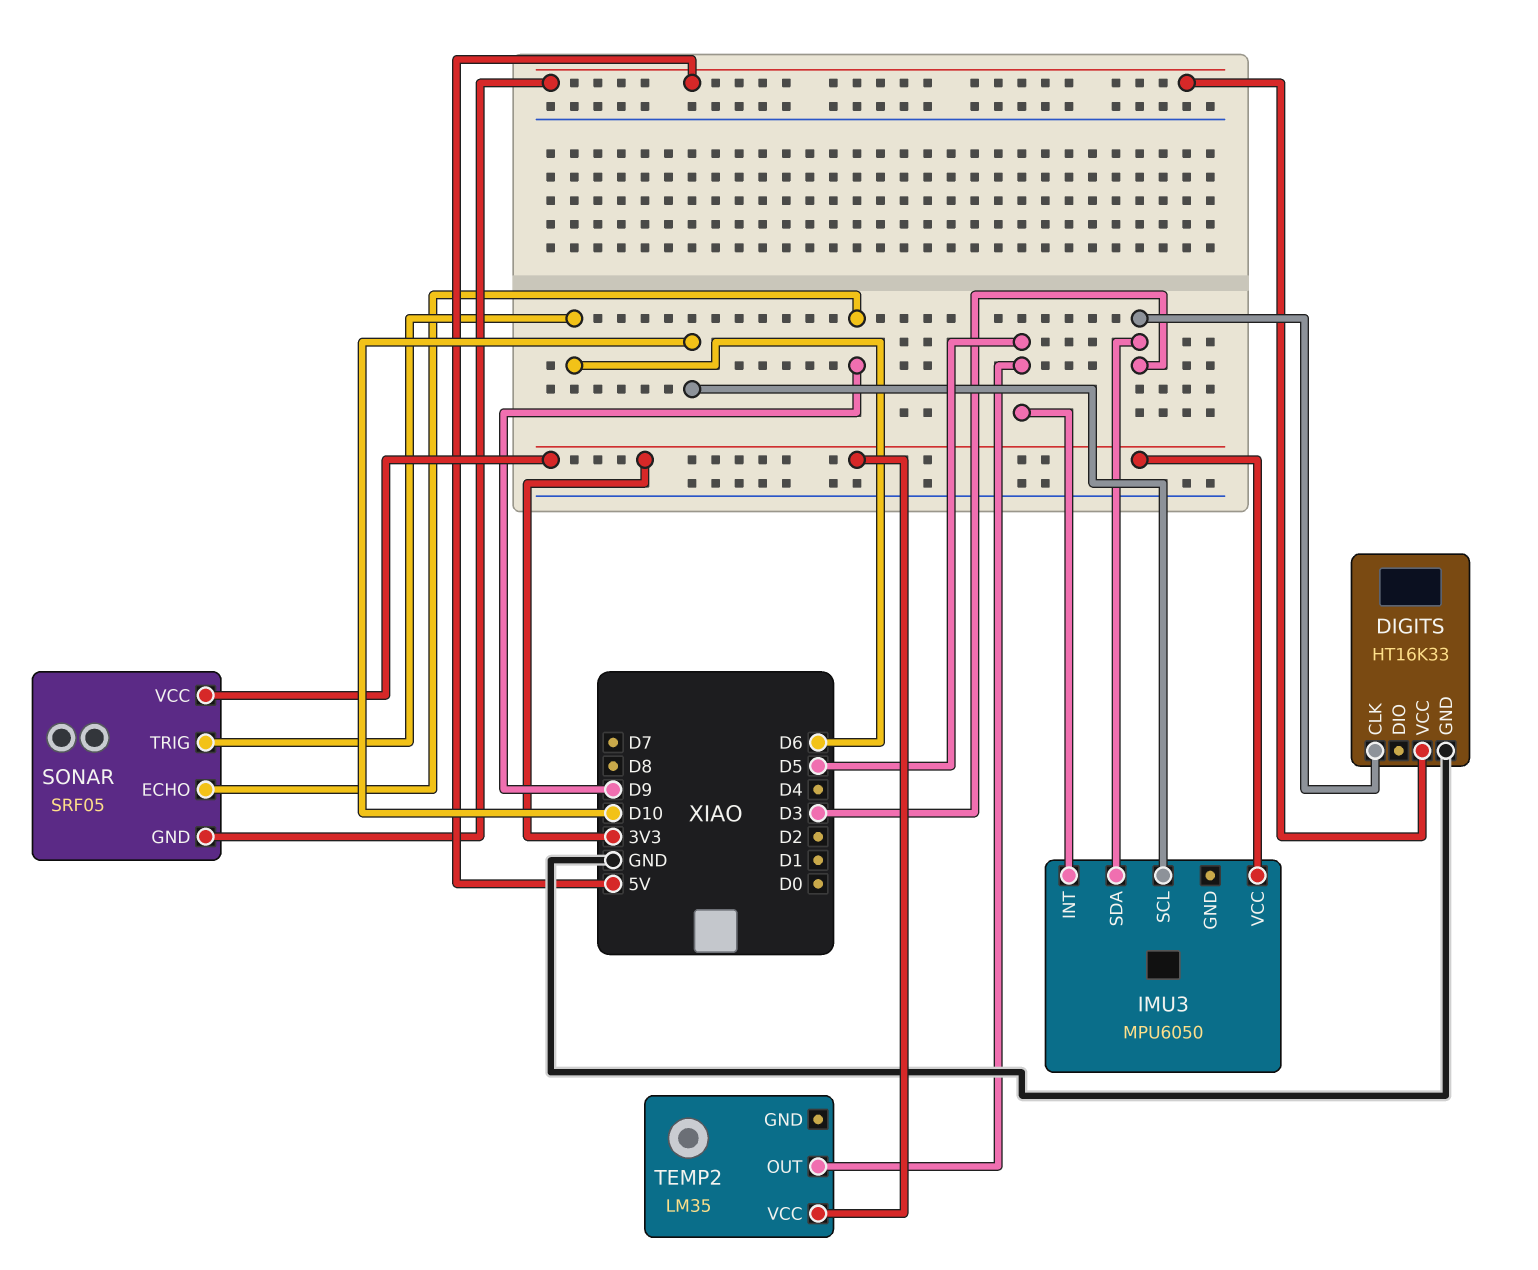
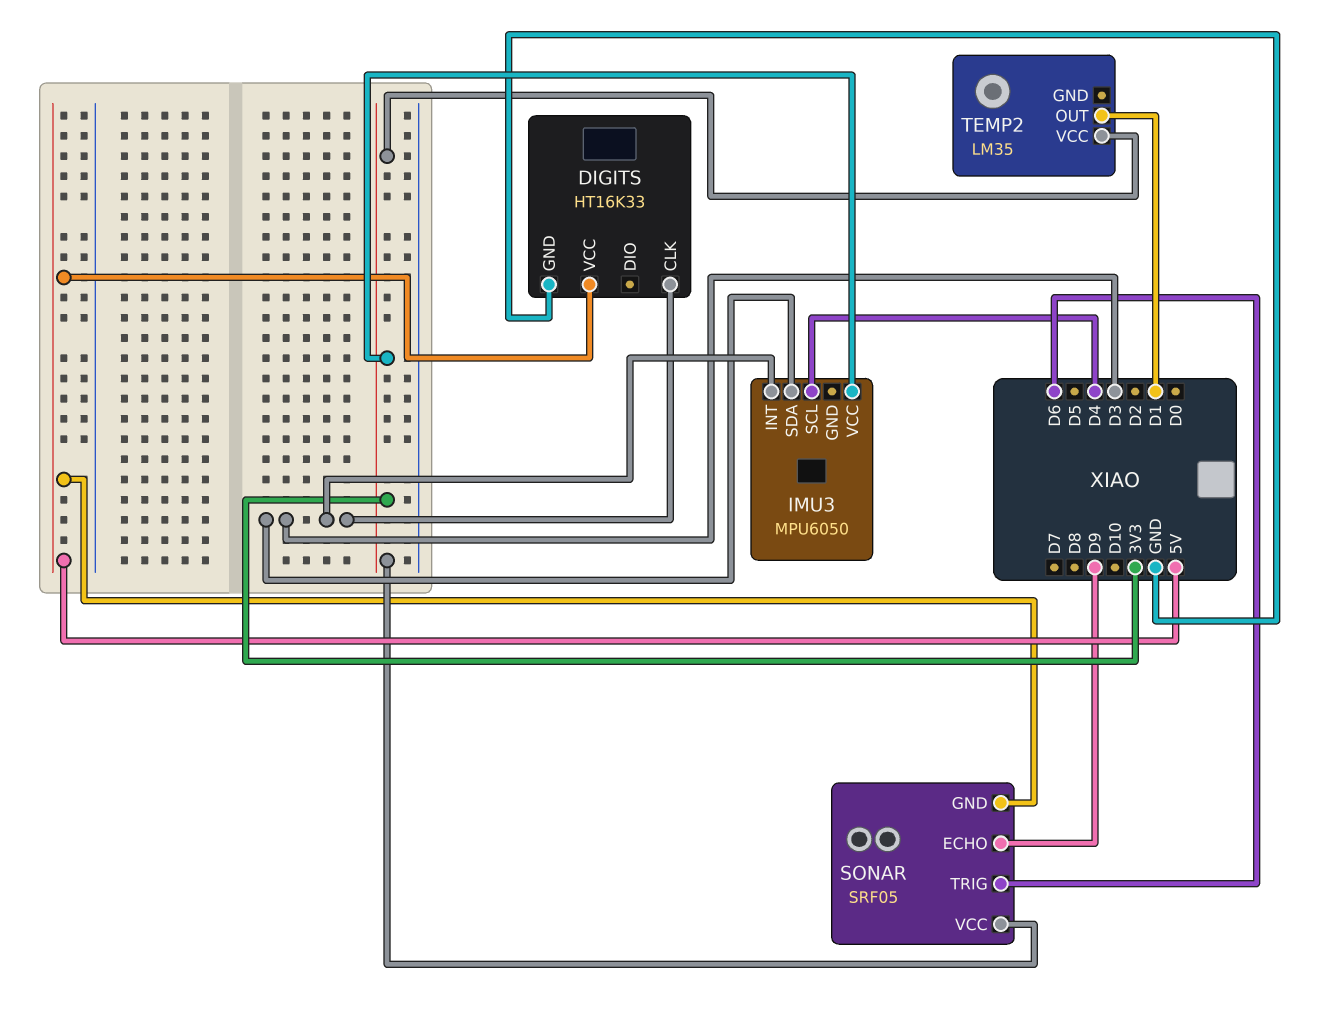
IMU3 pin INT: D5 -> D3
IMU3 pin SCL: D10 -> D4
TEMP2 pin OUT: D5 -> D1

